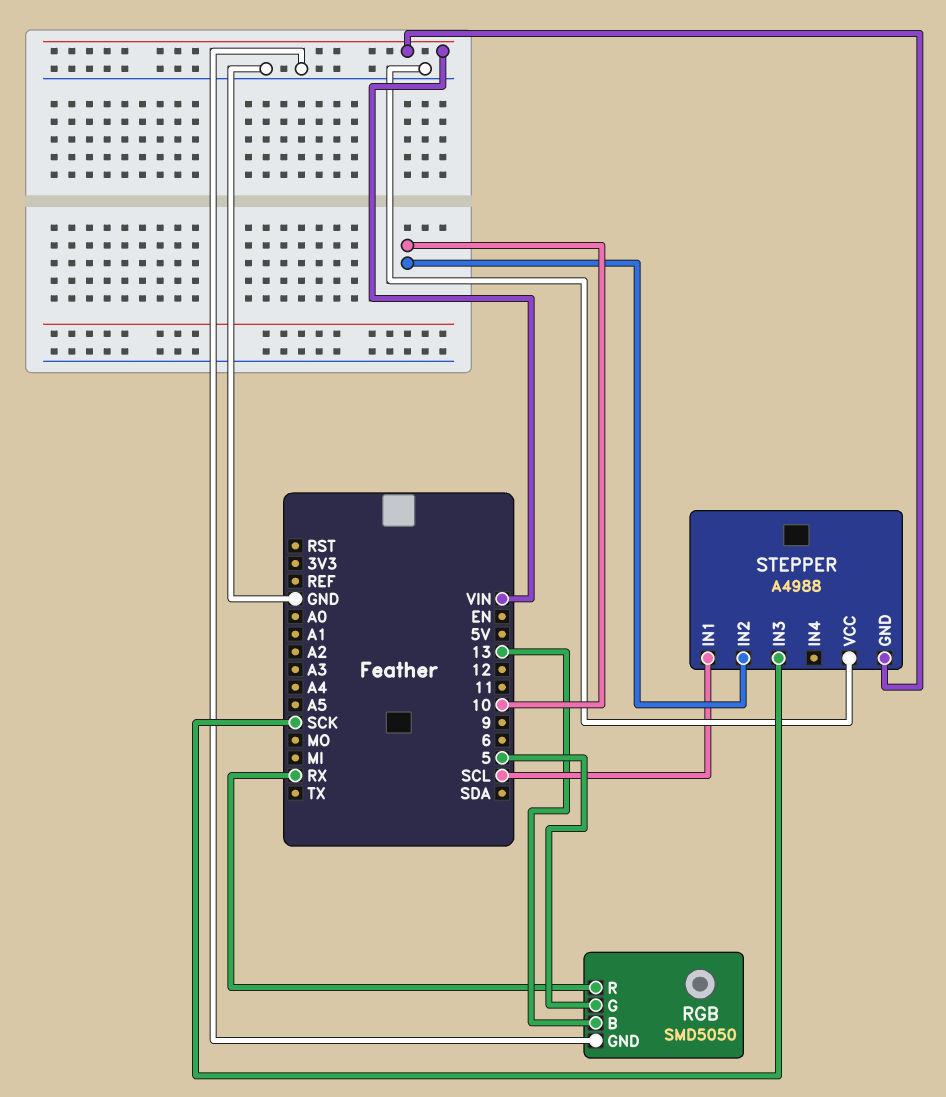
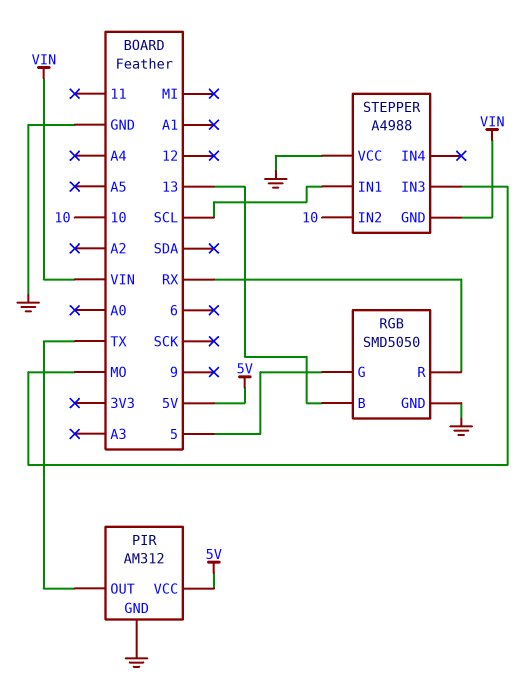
PIR: none -> AM312
PIR pin GND: none -> GND
PIR pin OUT: none -> TX
PIR pin VCC: none -> 5V
STEPPER pin IN3: SCK -> MO

